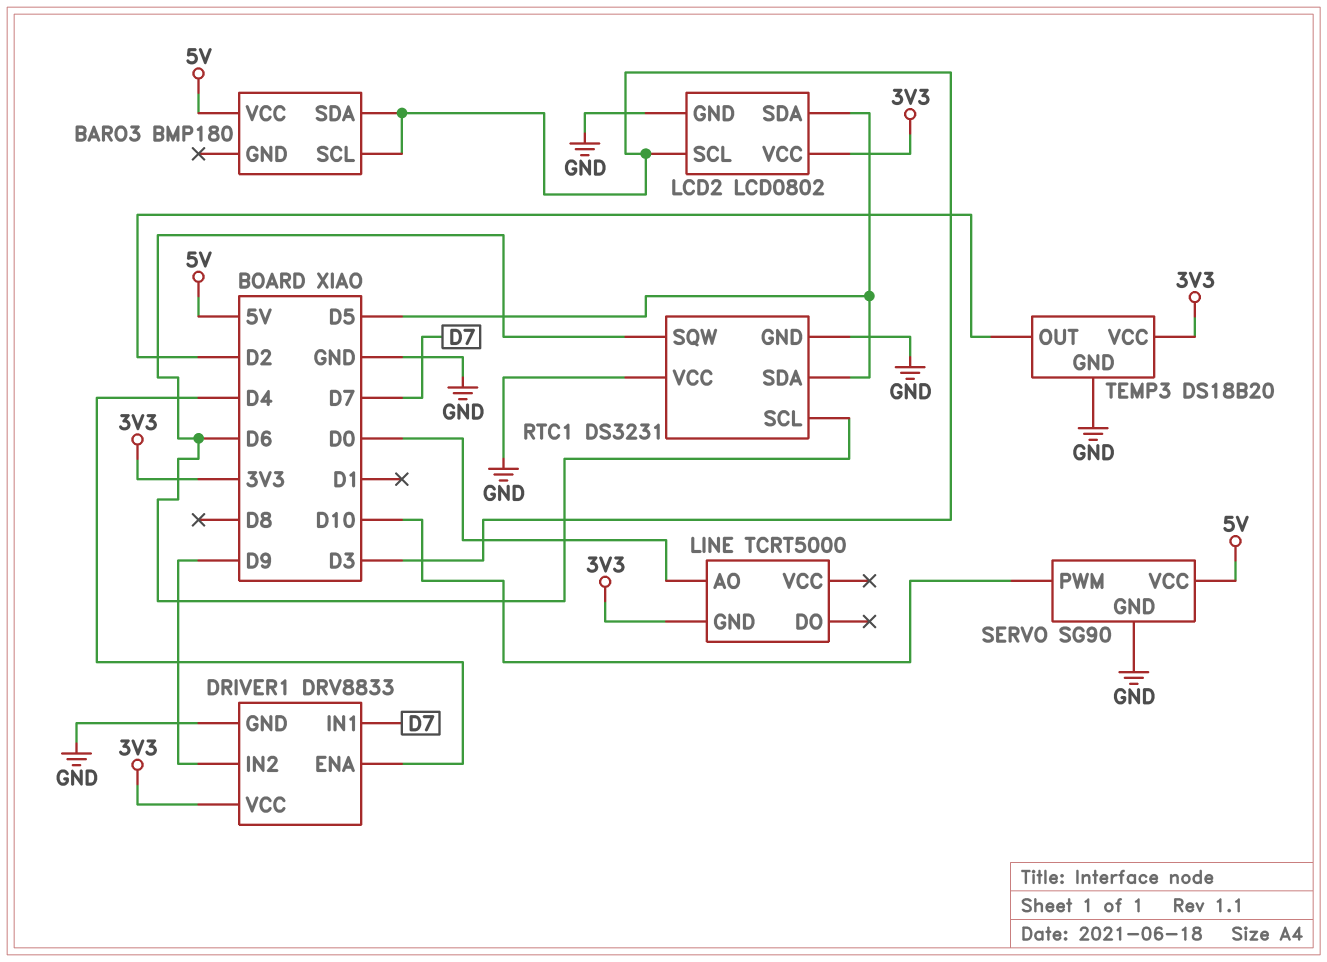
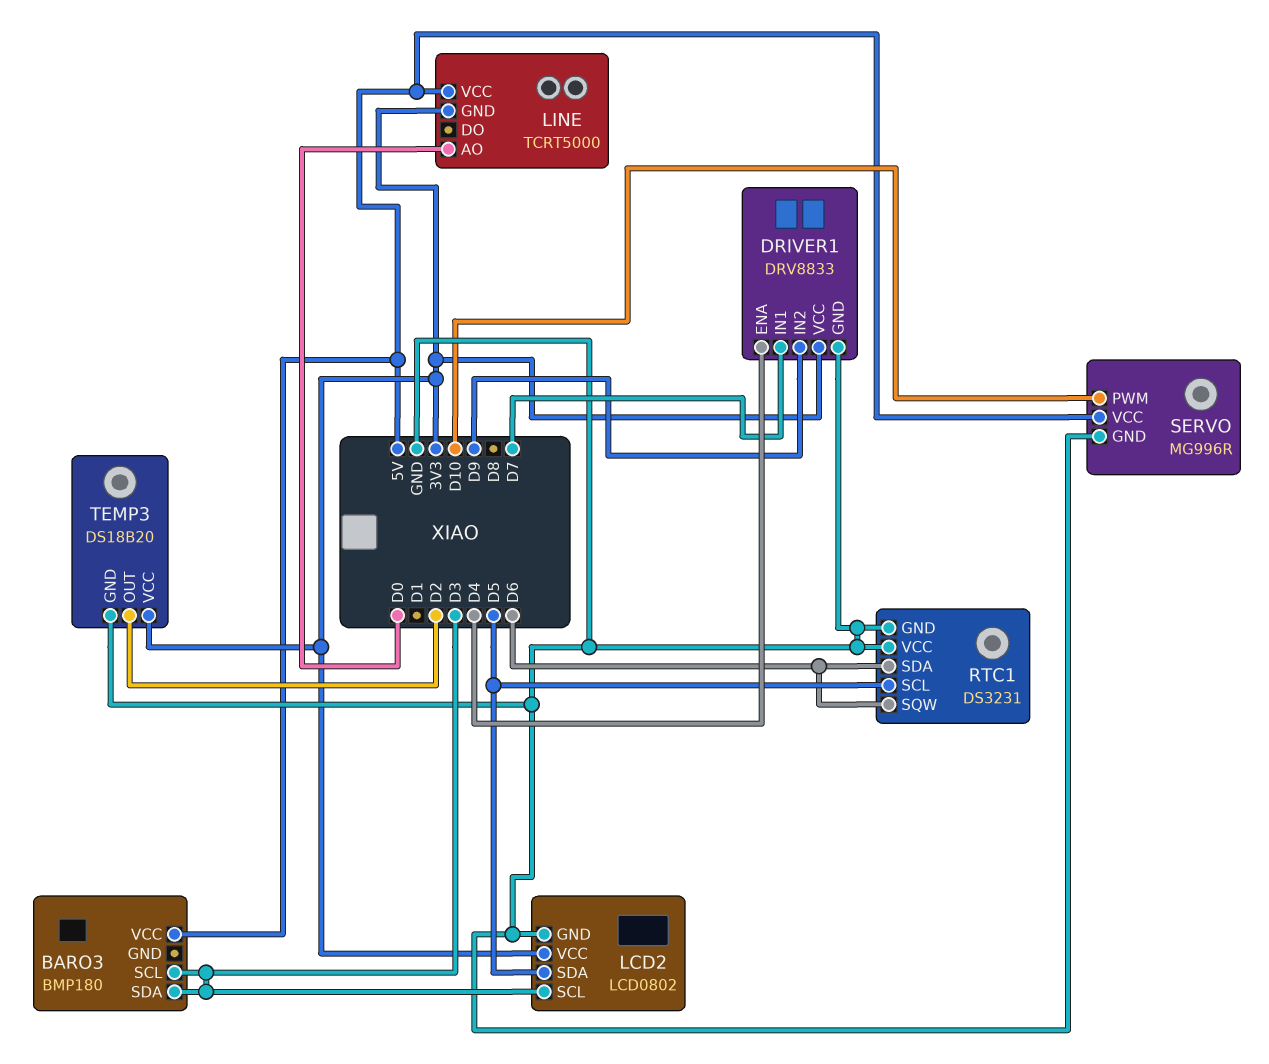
LINE pin VCC: none -> 5V
RTC1 pin SCL: D6 -> D5
RTC1 pin SDA: D5 -> D6
SERVO: SG90 -> MG996R

